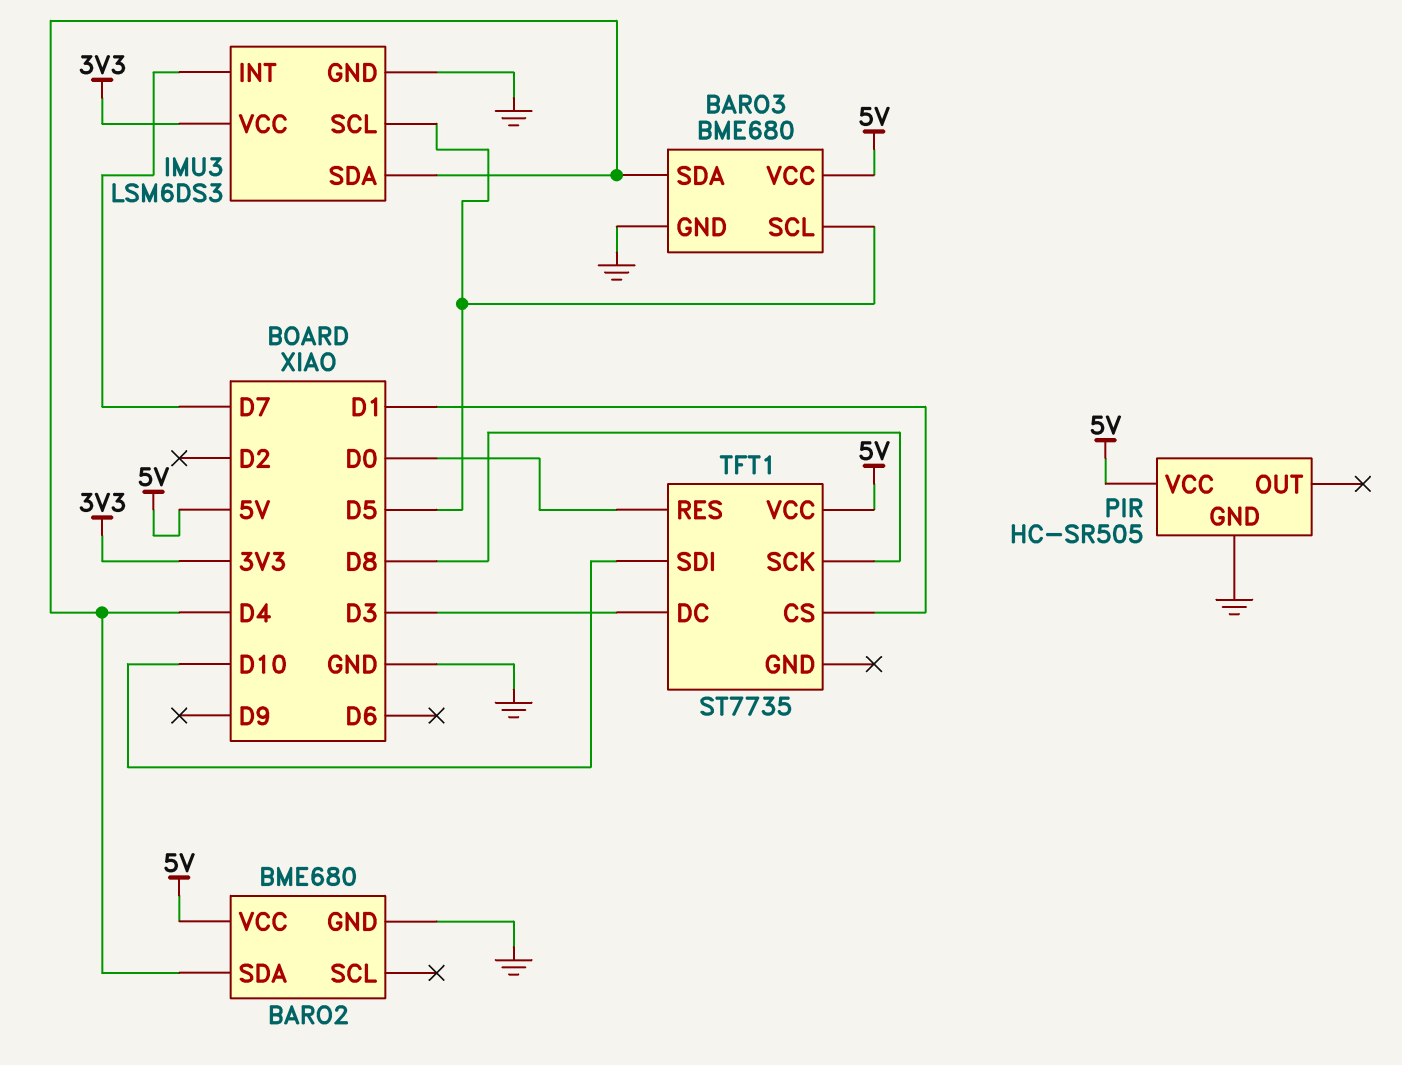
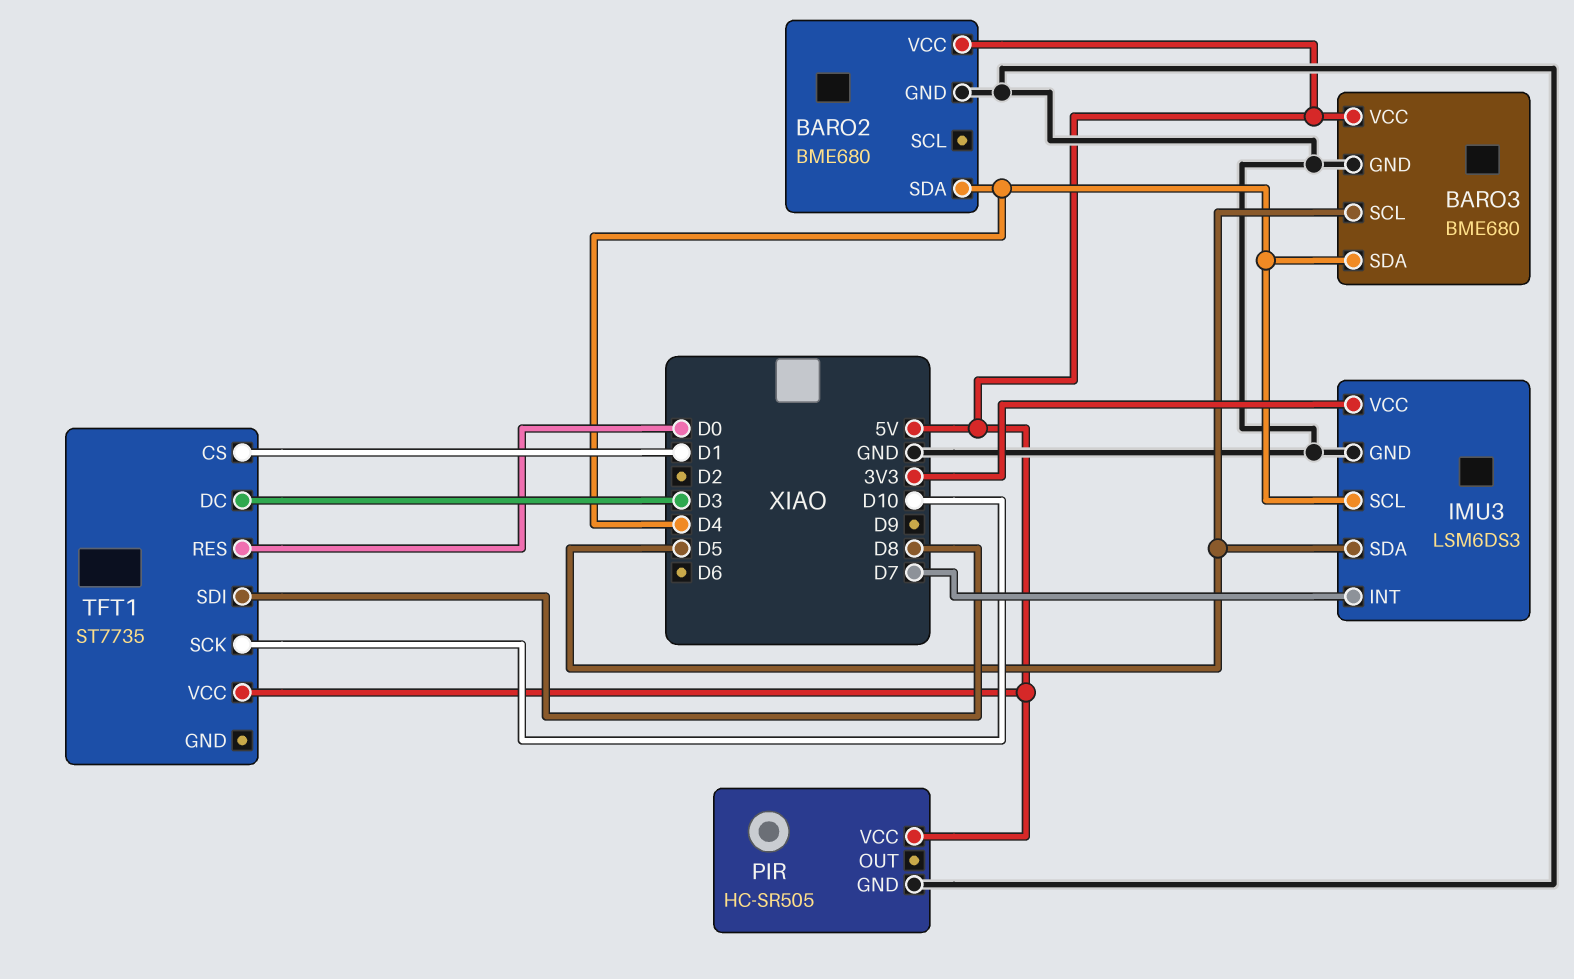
IMU3 pin SCL: D5 -> D4
IMU3 pin SDA: D4 -> D5
TFT1 pin SCK: D8 -> D10
TFT1 pin SDI: D10 -> D8

